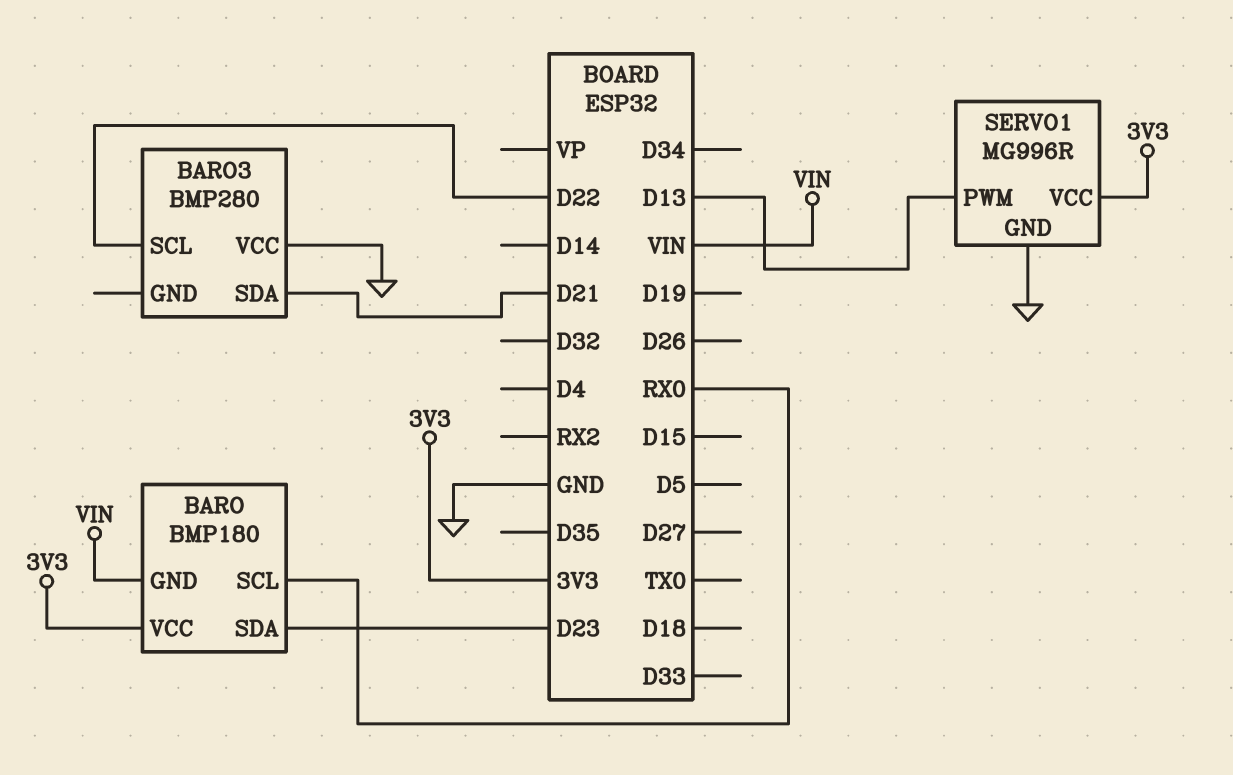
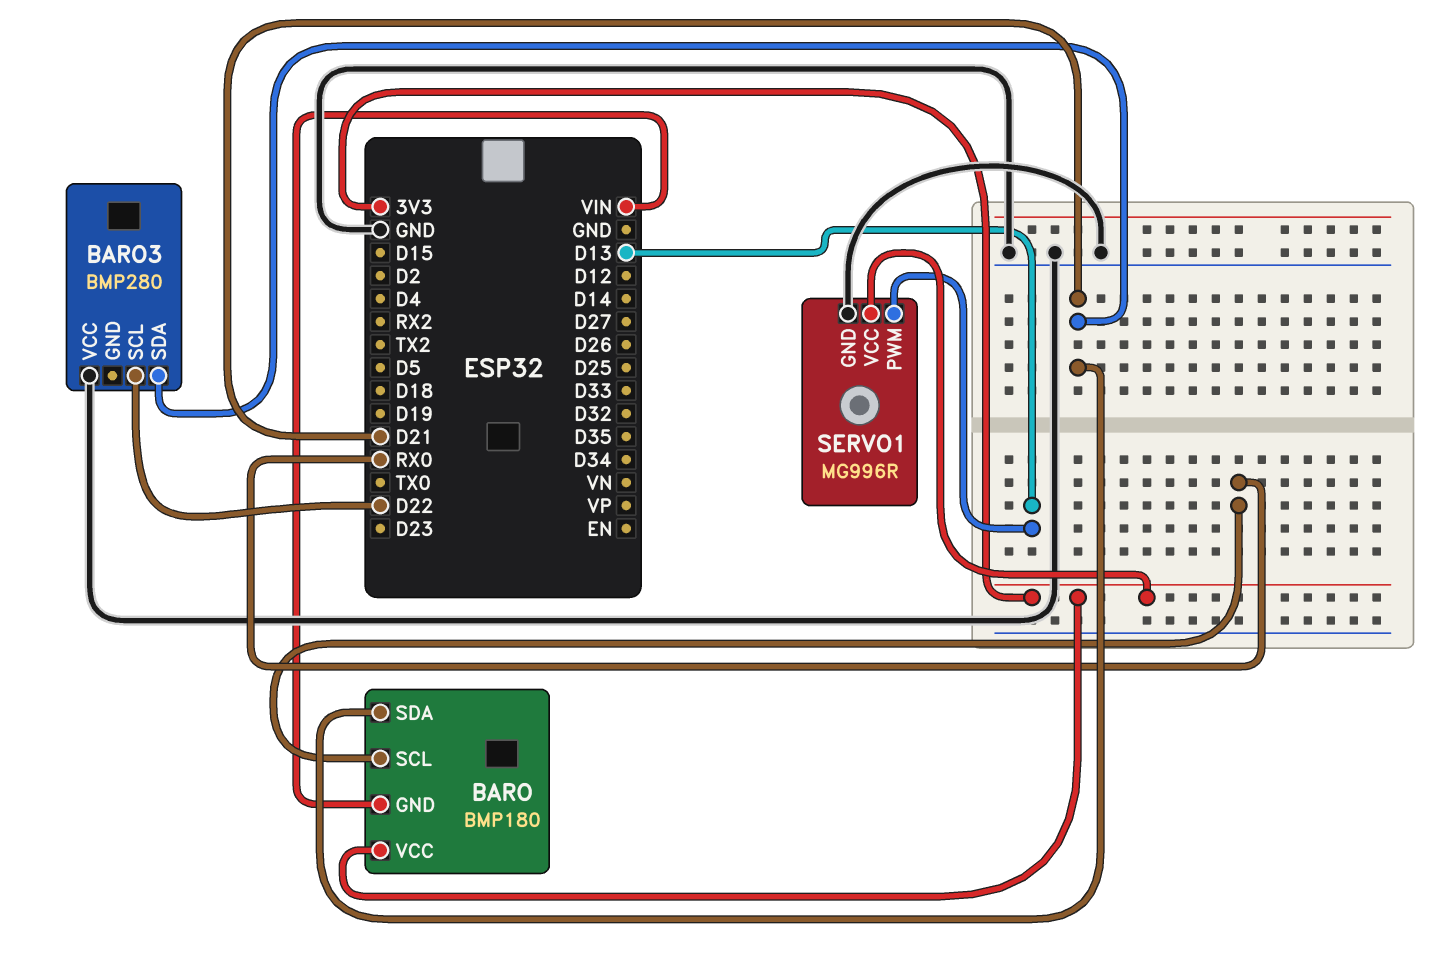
BARO pin SDA: D23 -> D21

